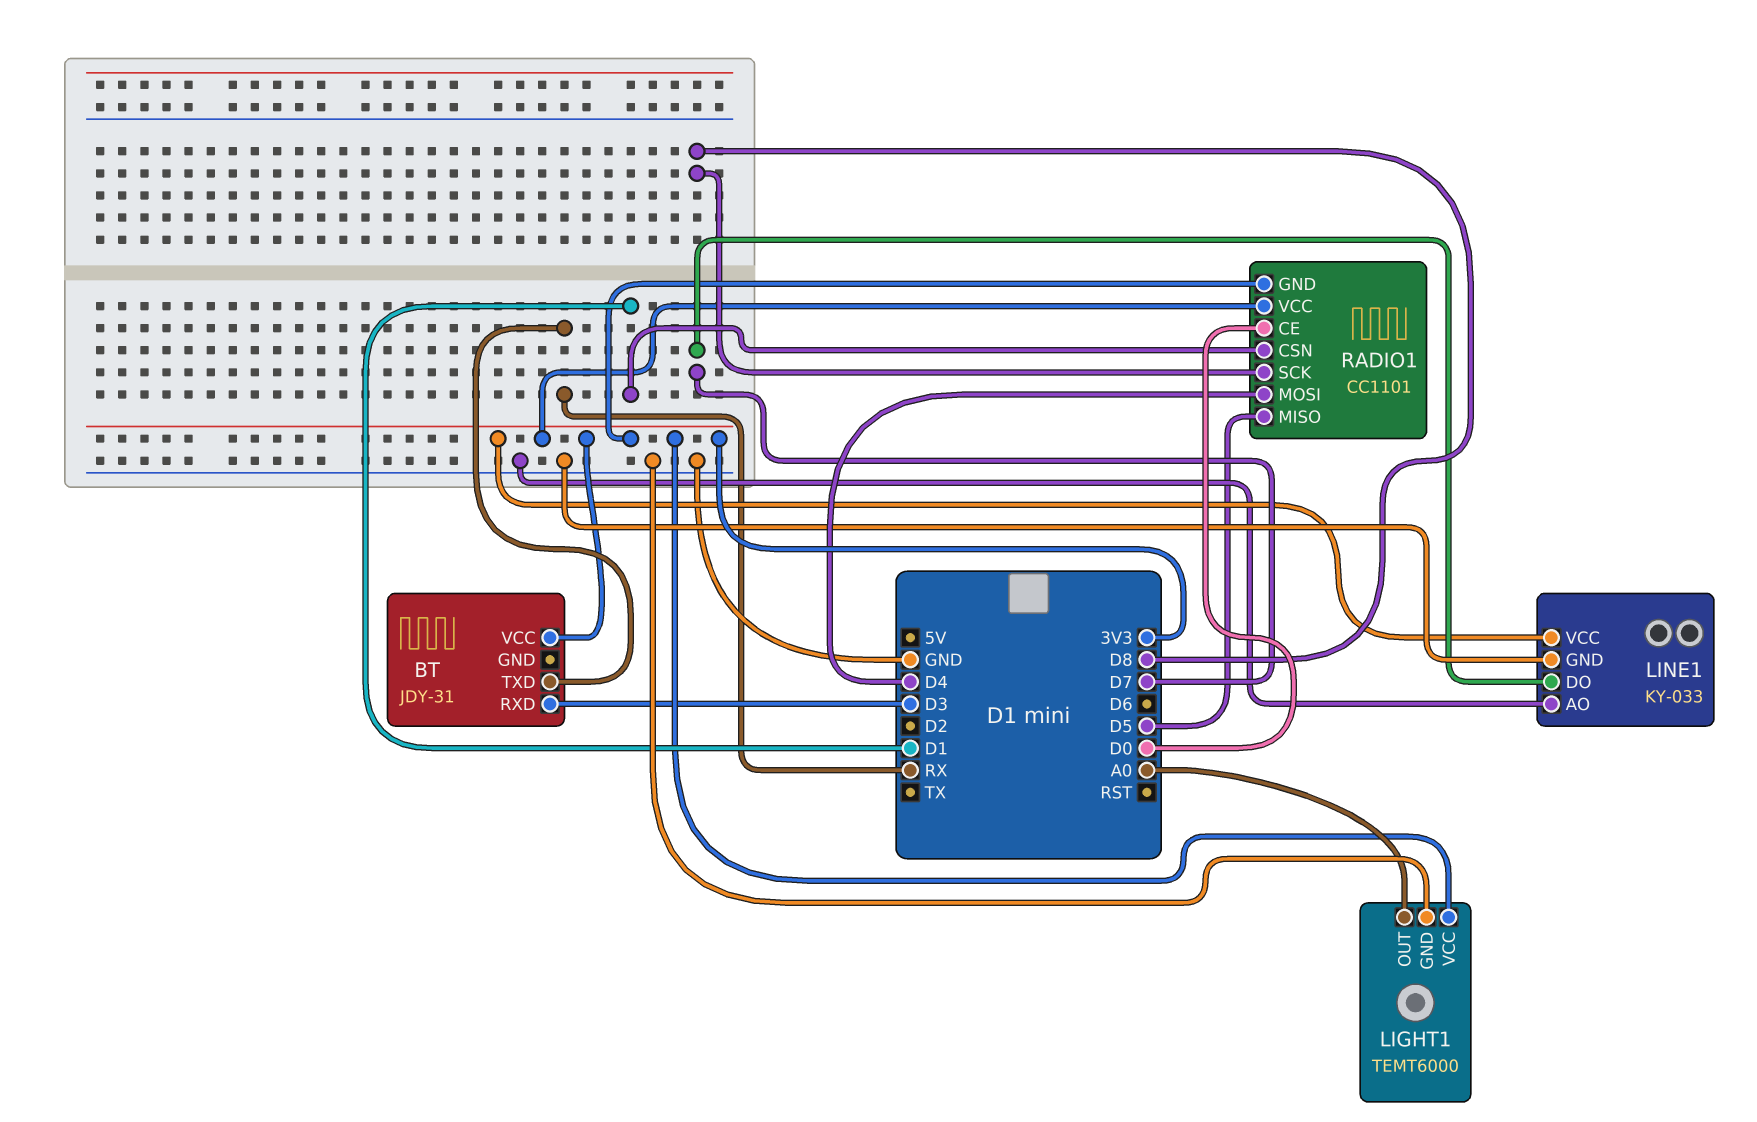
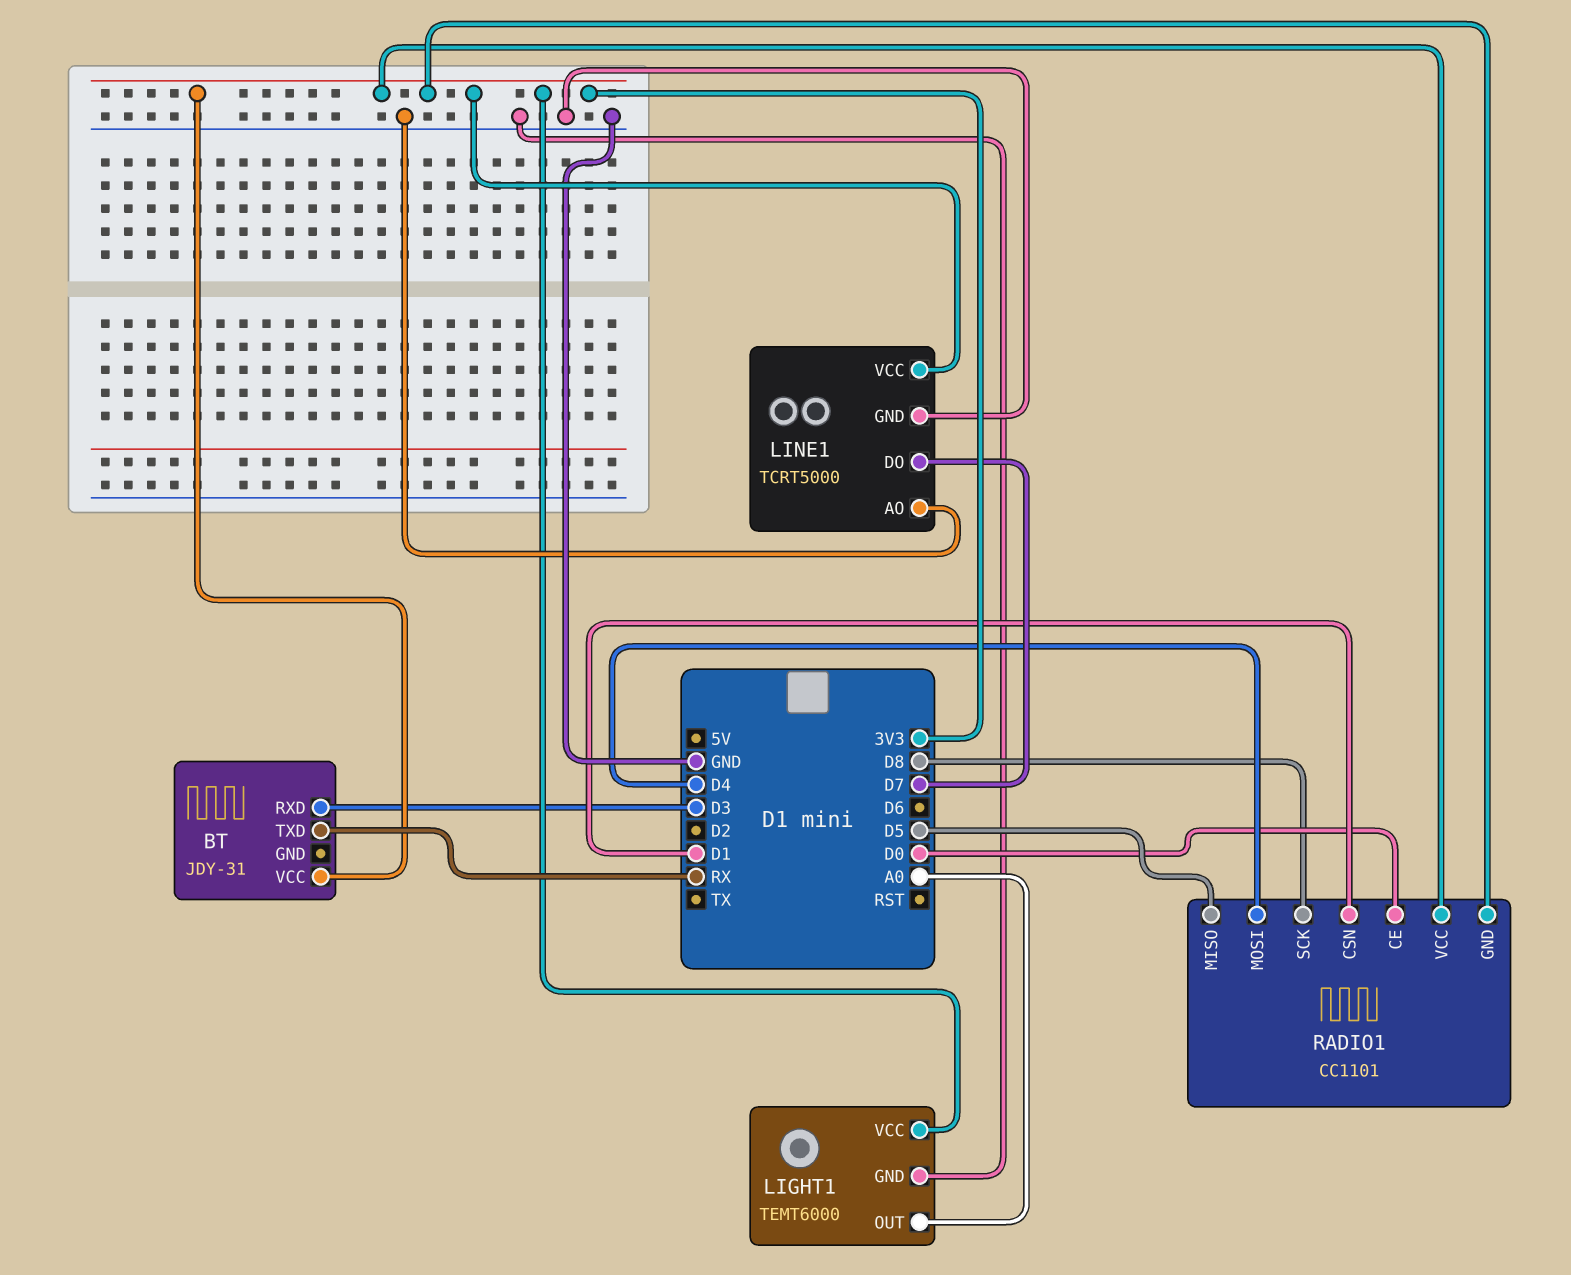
LINE1: KY-033 -> TCRT5000

